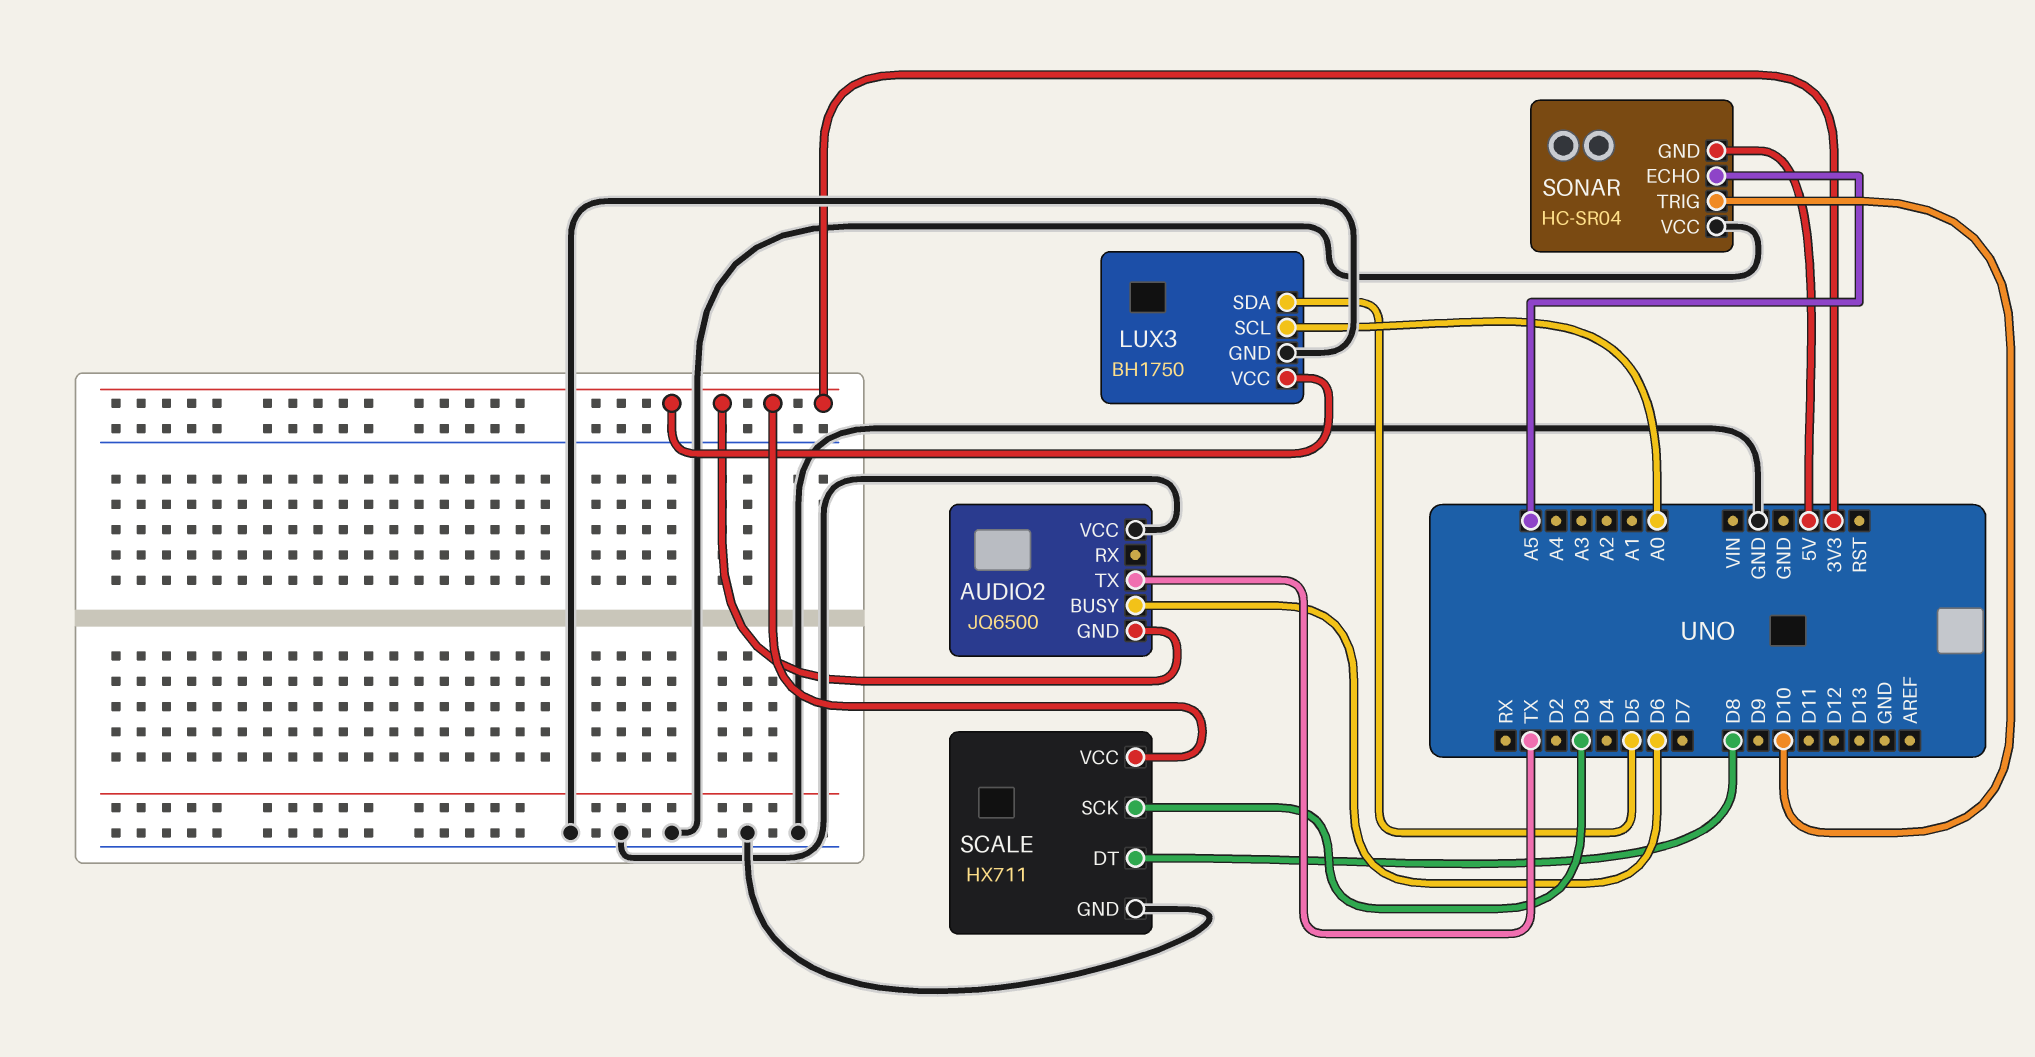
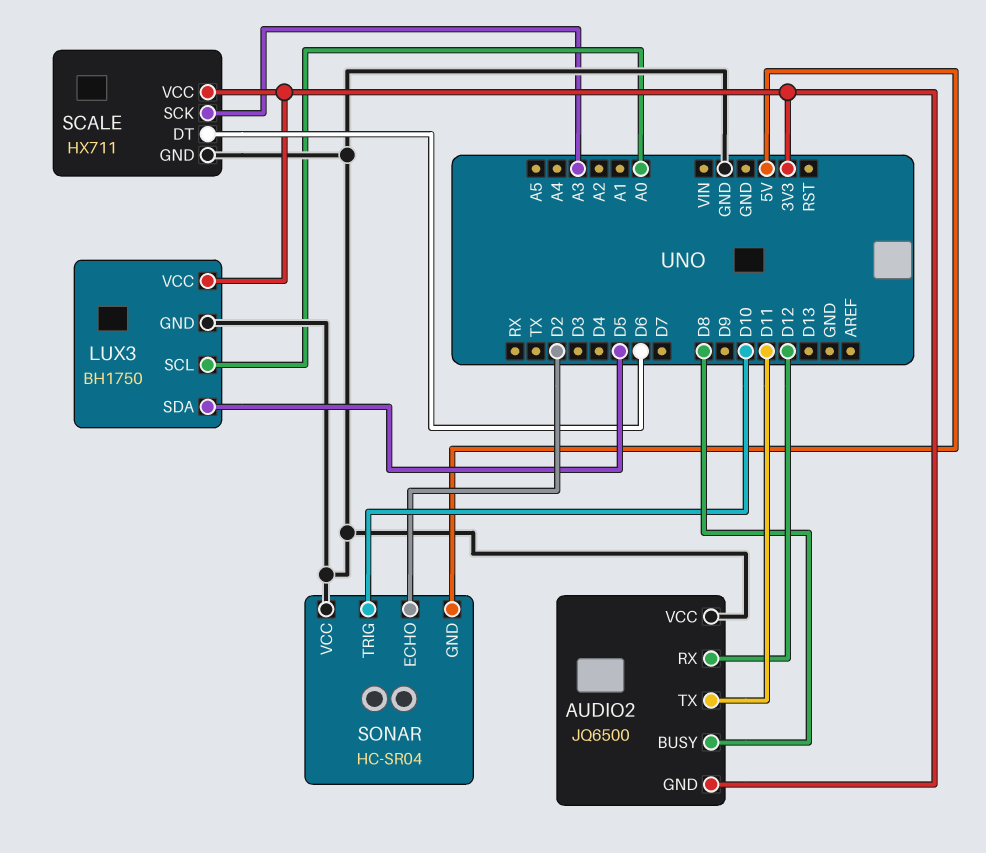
AUDIO2 pin BUSY: D6 -> D8
AUDIO2 pin RX: none -> D12
AUDIO2 pin TX: TX -> D11
SCALE pin DT: D8 -> D6
SCALE pin SCK: D3 -> A3
SONAR pin ECHO: A5 -> D2

